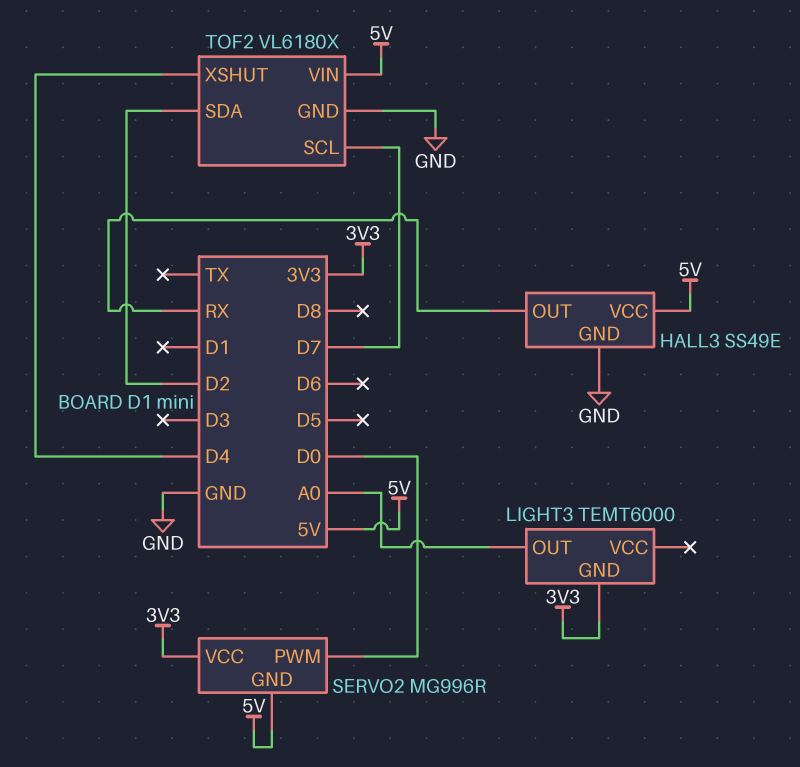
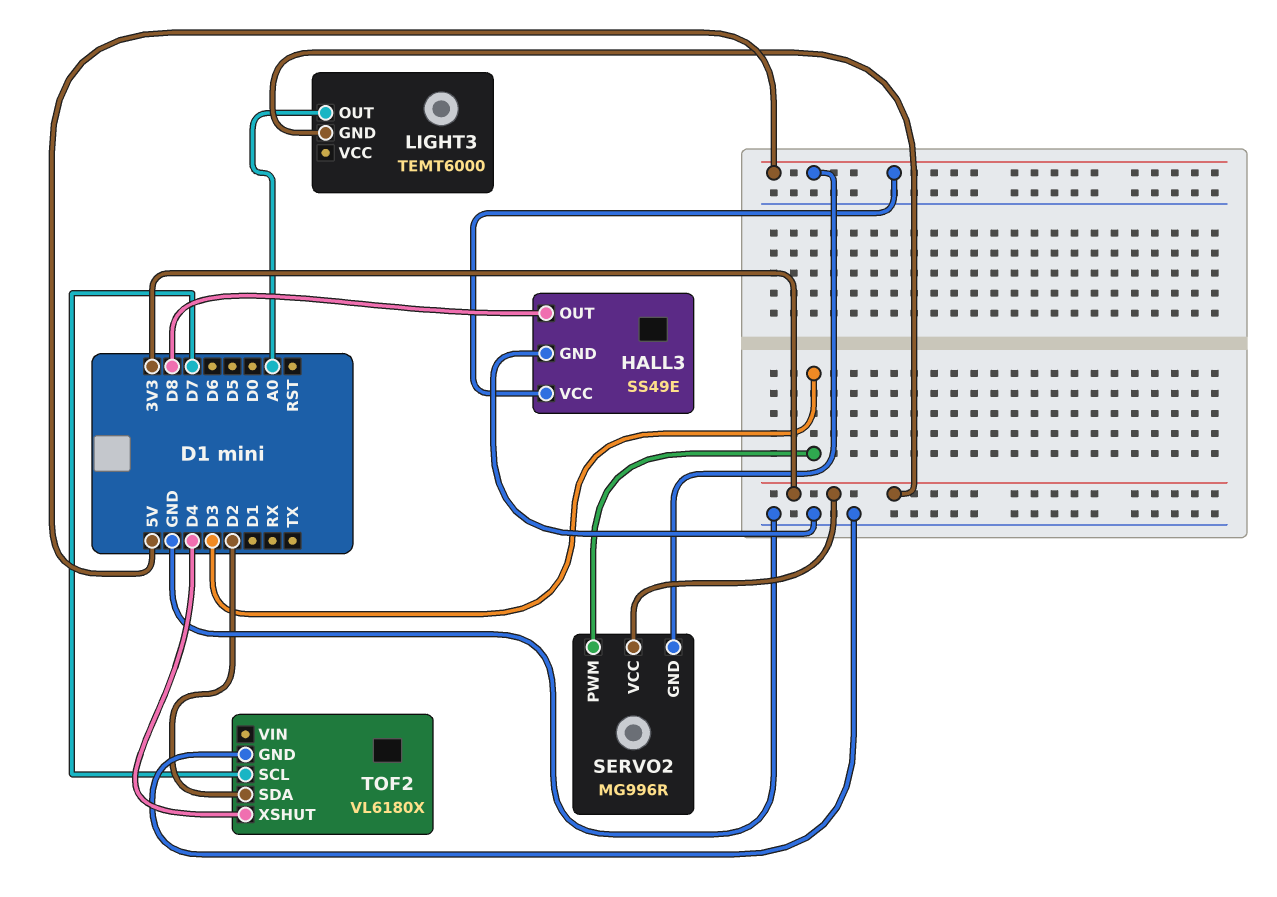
HALL3 pin OUT: RX -> D8
SERVO2 pin PWM: D0 -> D3
TOF2 pin VIN: 5V -> none

